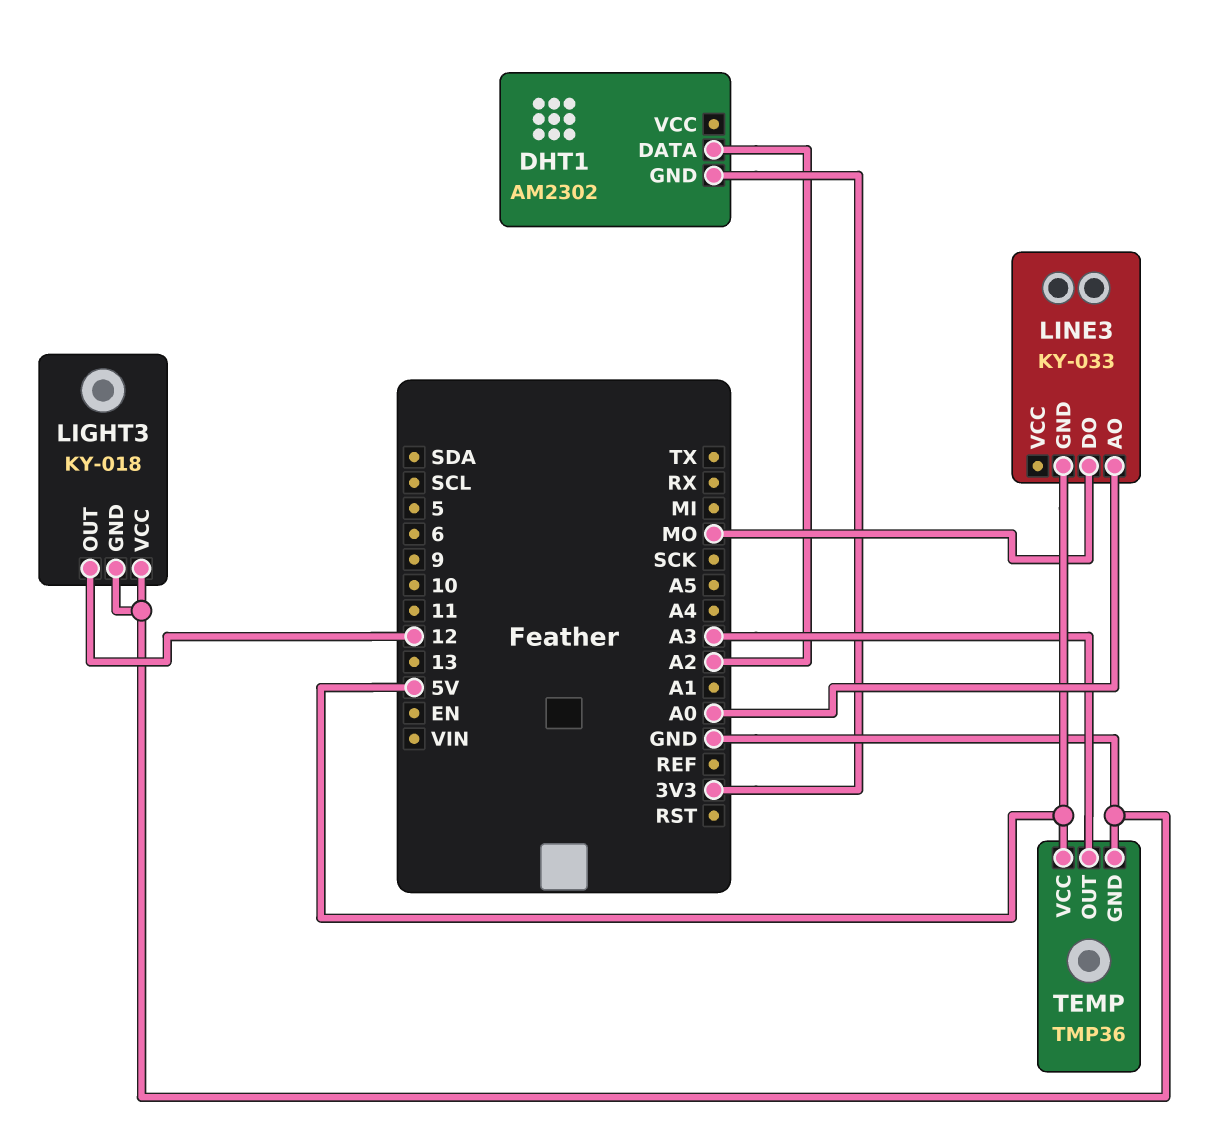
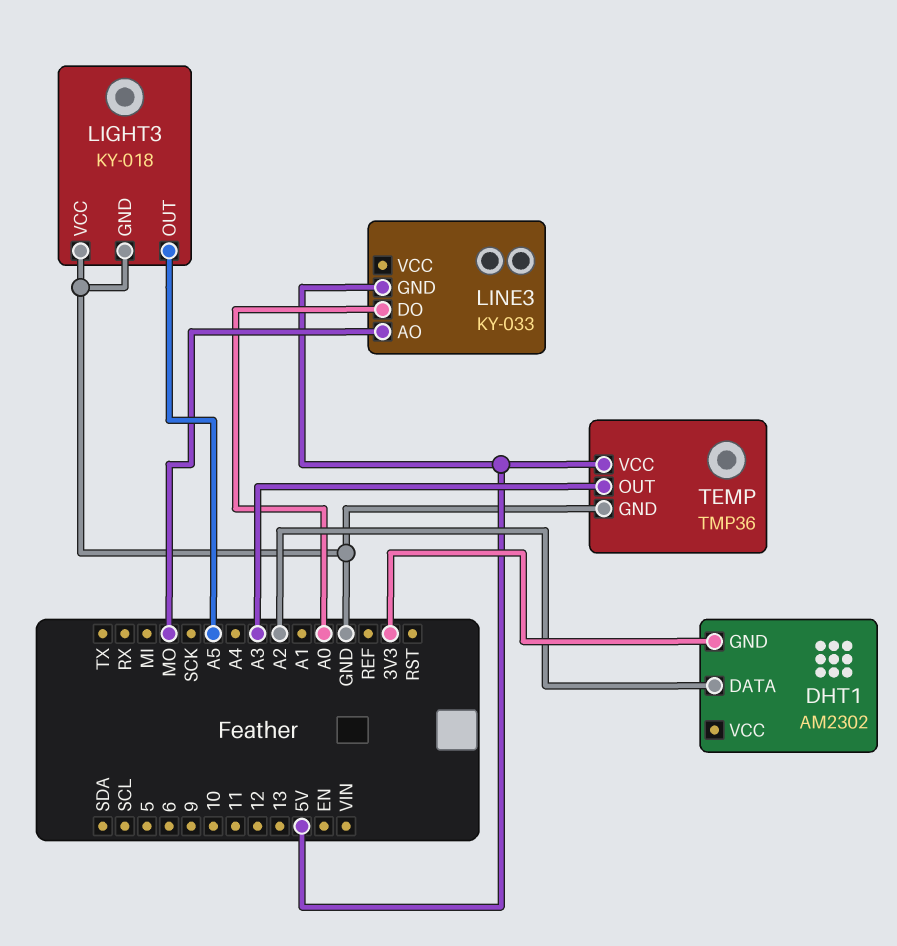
LIGHT3 pin OUT: 12 -> A5
LINE3 pin AO: A0 -> MO
LINE3 pin DO: MO -> A0

